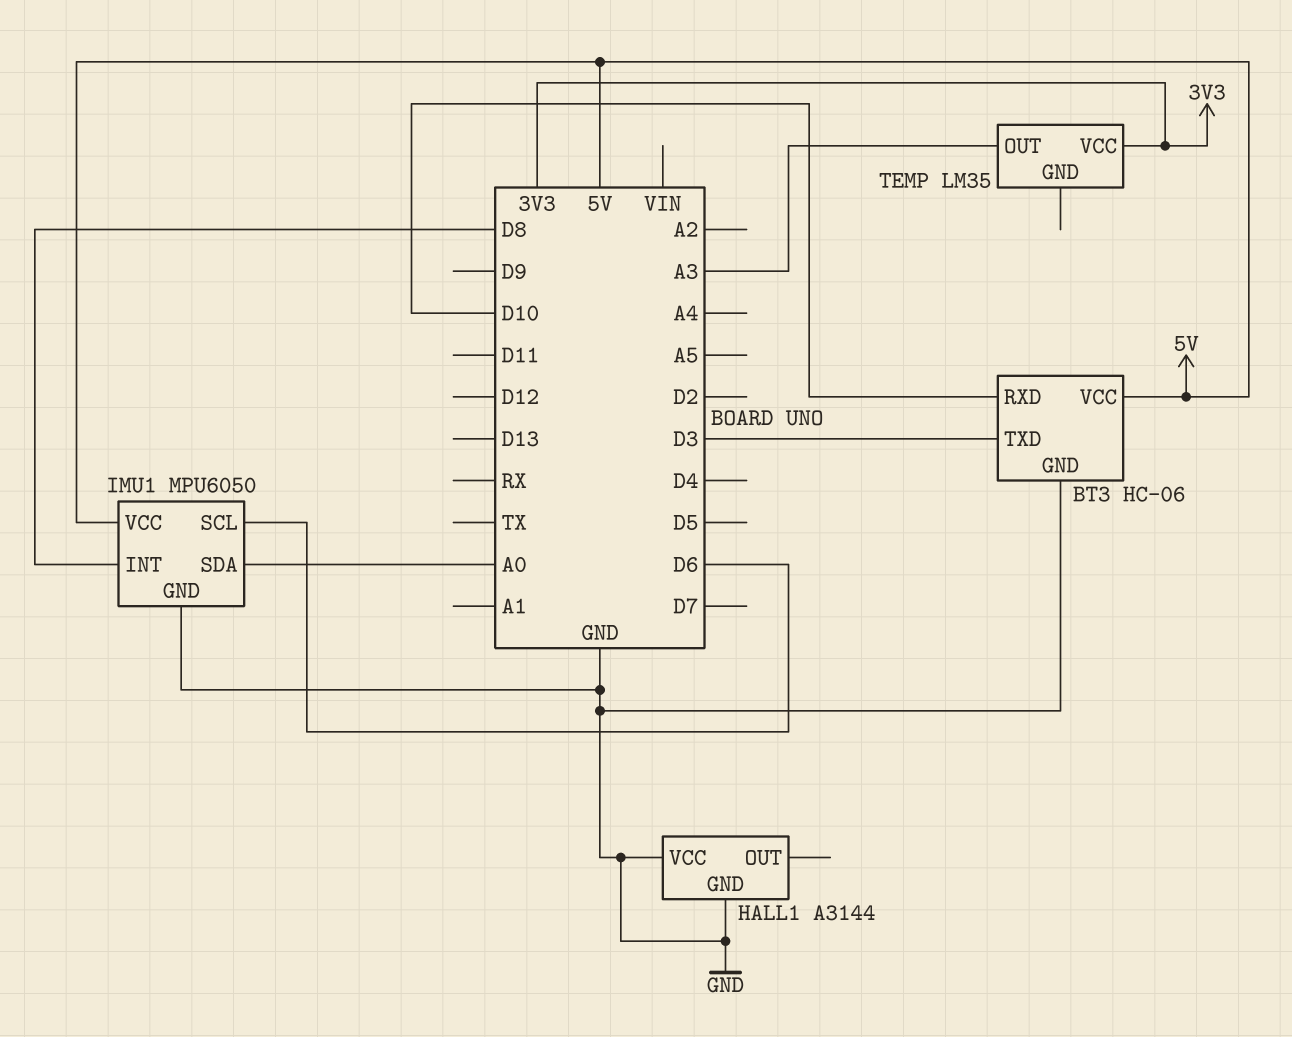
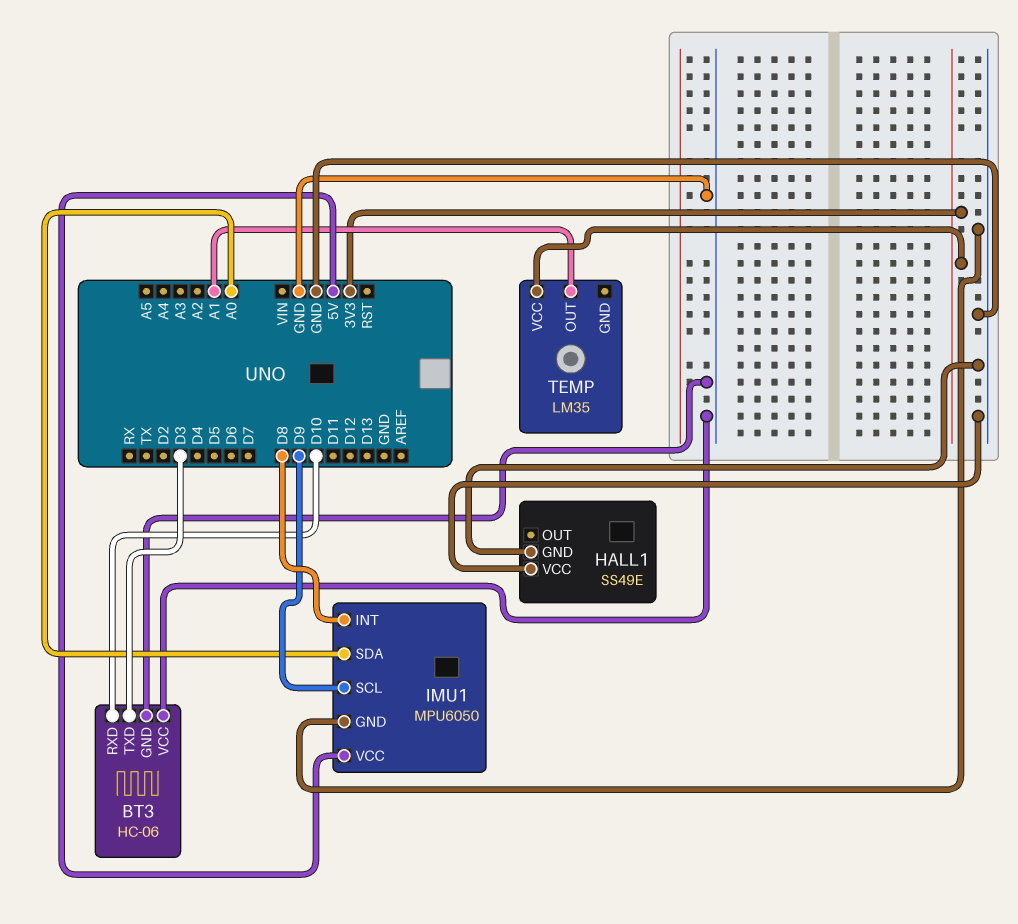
BT3 pin VCC: 5V -> GND
HALL1: A3144 -> SS49E
IMU1 pin SCL: D6 -> D9
TEMP pin OUT: A3 -> A1

